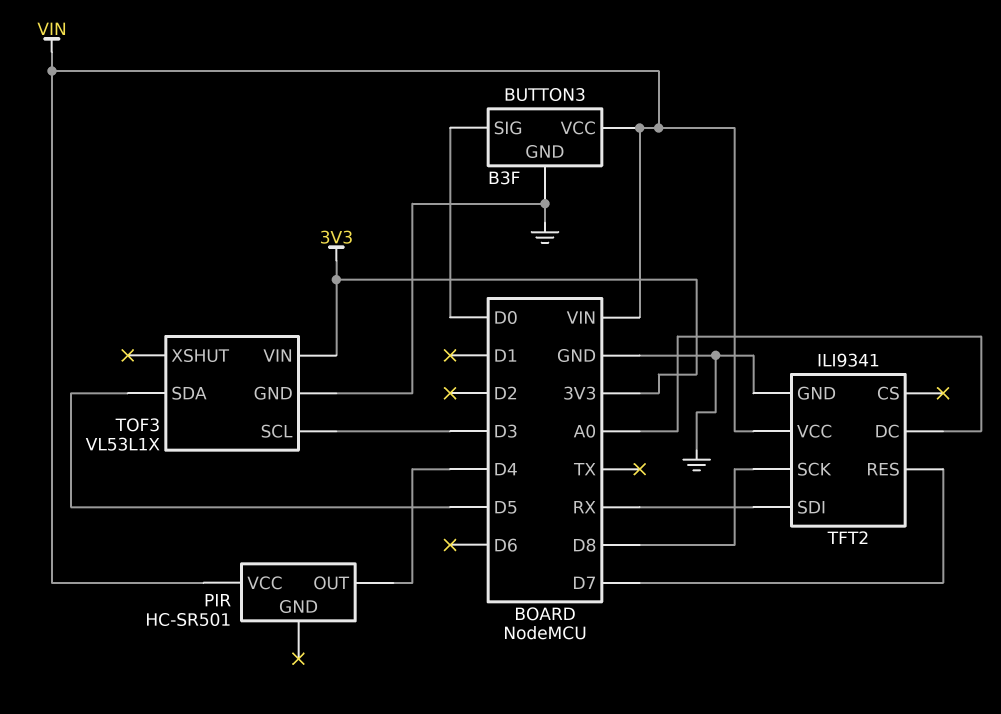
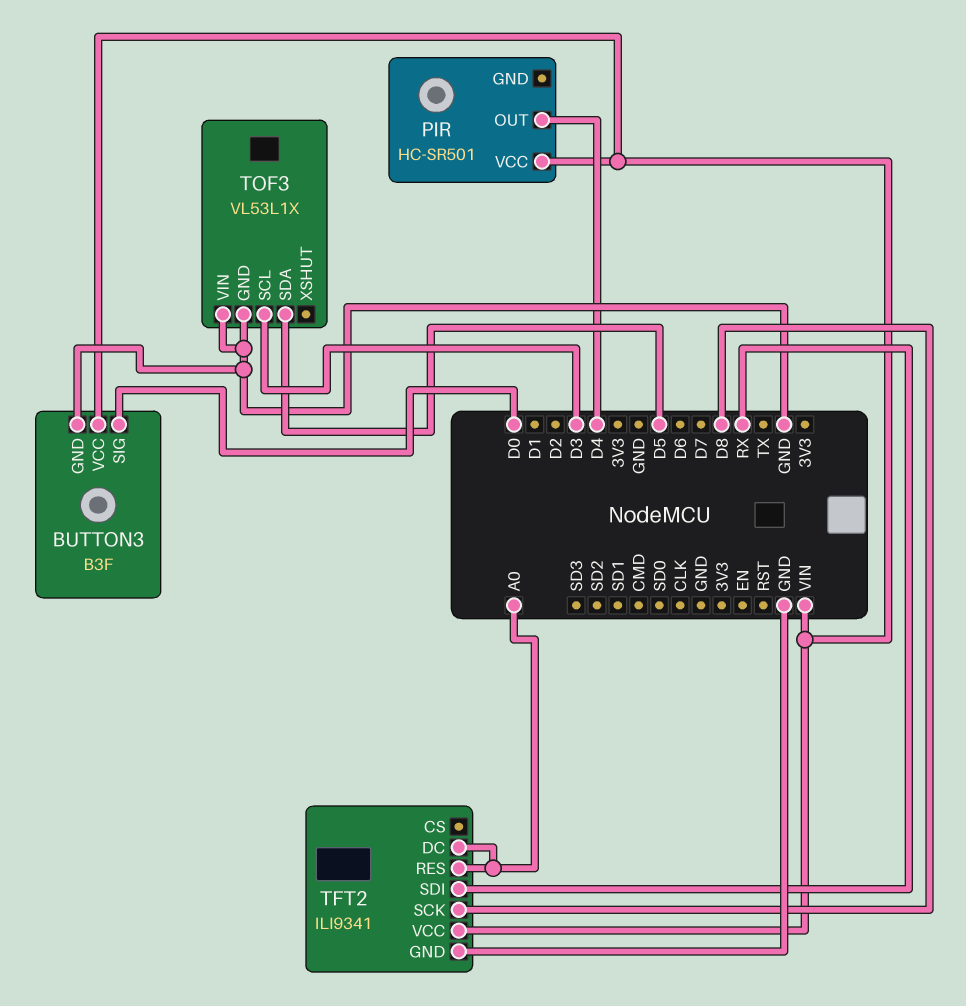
TFT2 pin RES: D7 -> A0
TOF3 pin VIN: 3V3 -> GND

